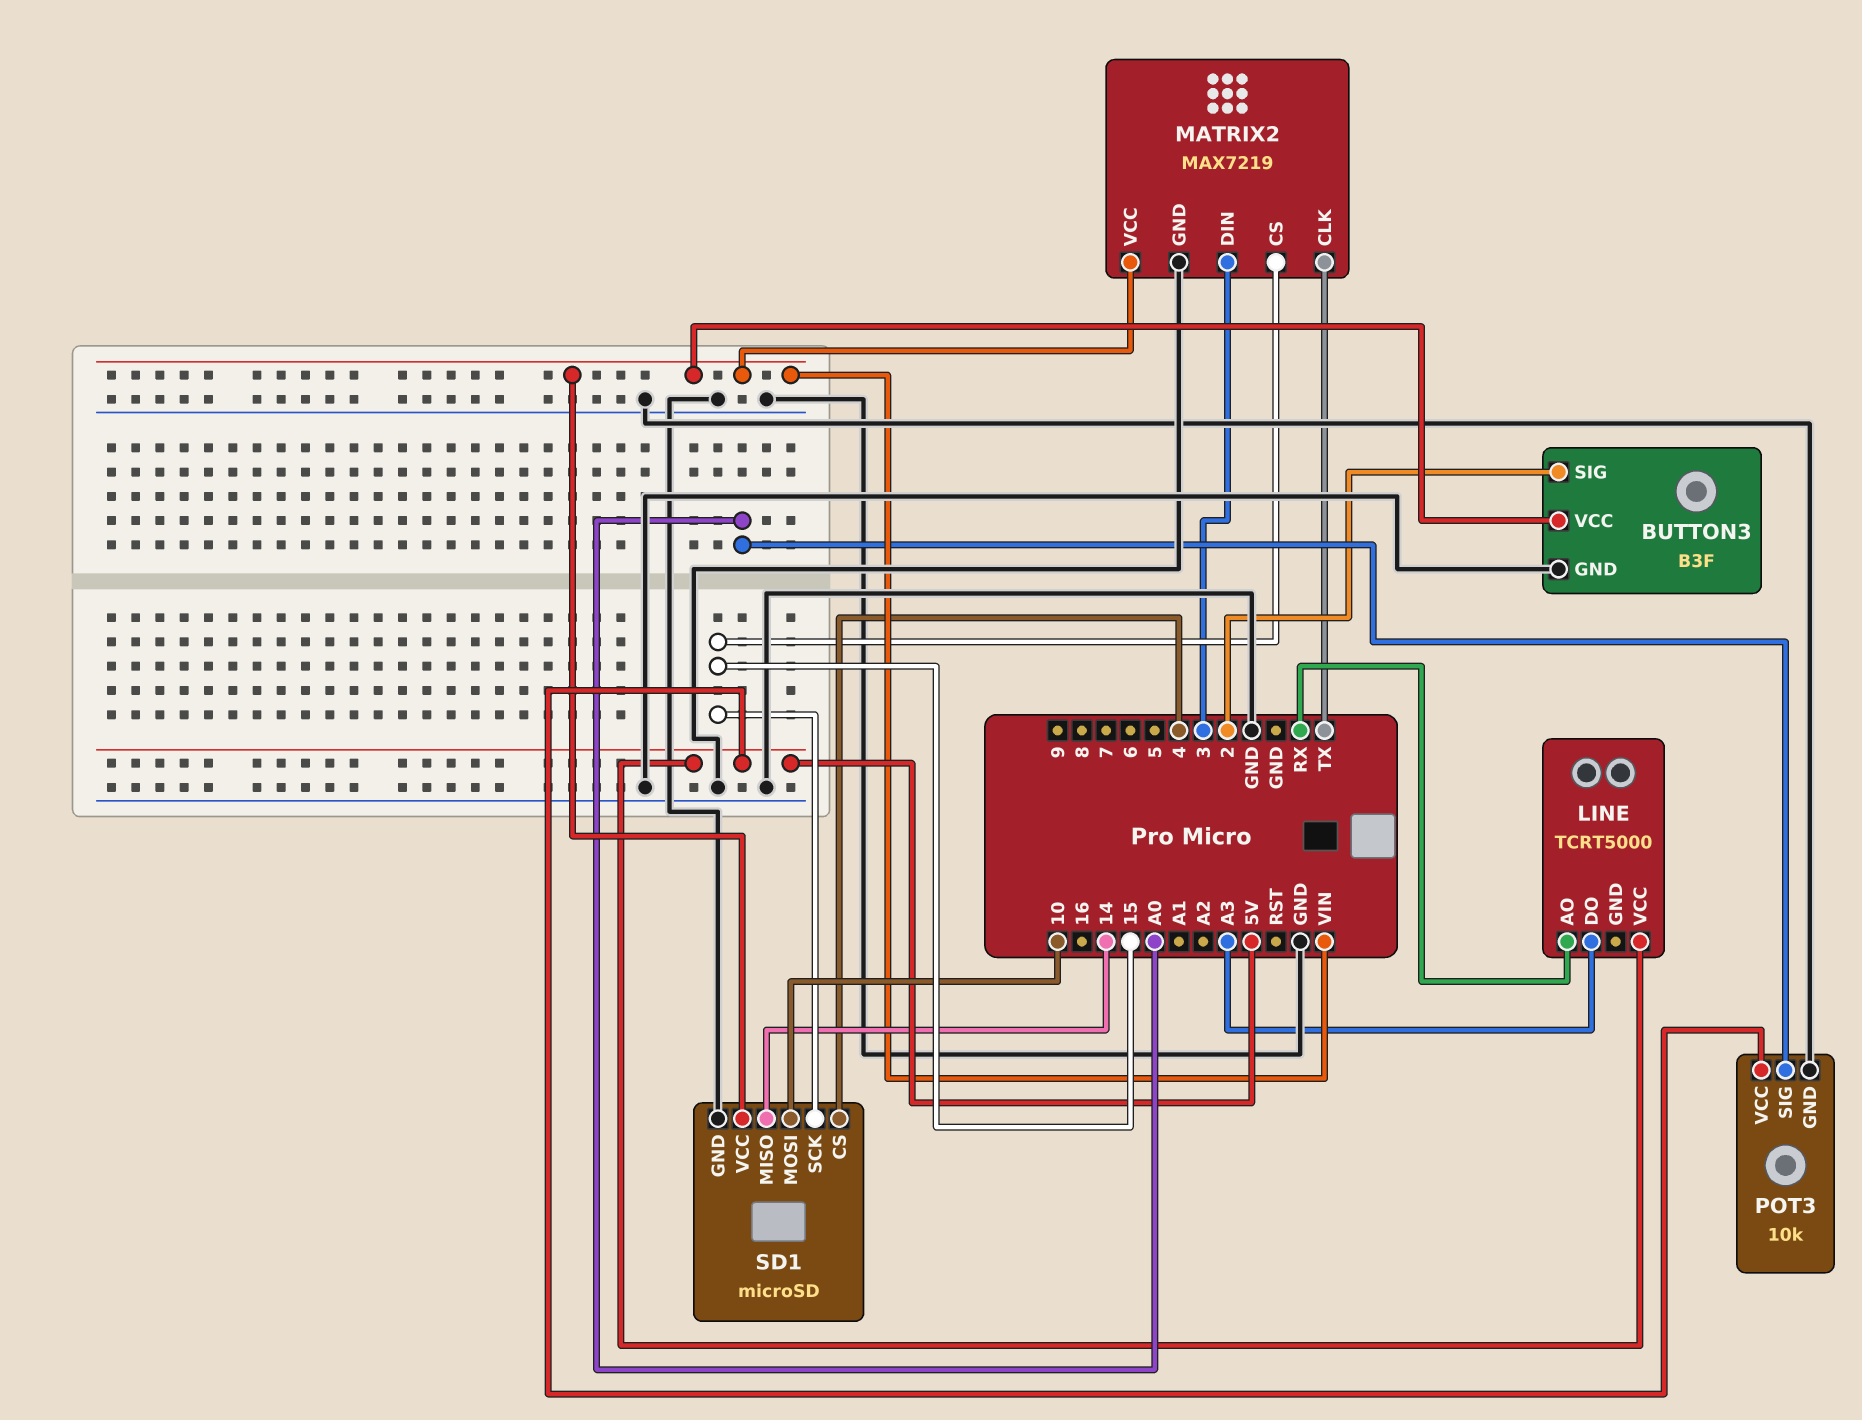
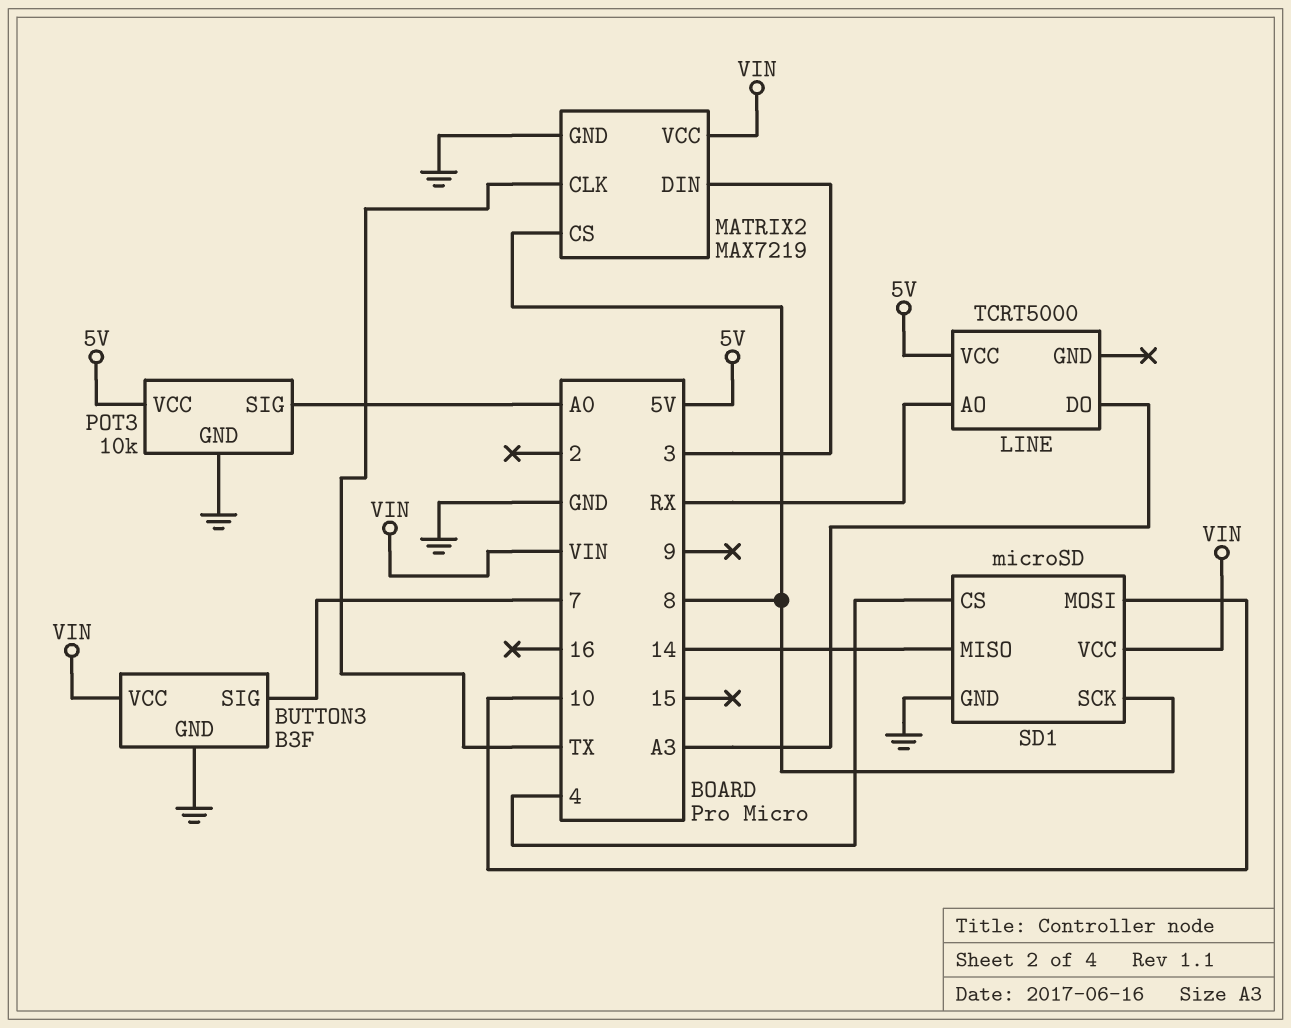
BUTTON3 pin SIG: 2 -> 7
MATRIX2 pin CS: 15 -> 8
SD1 pin SCK: 15 -> 8

